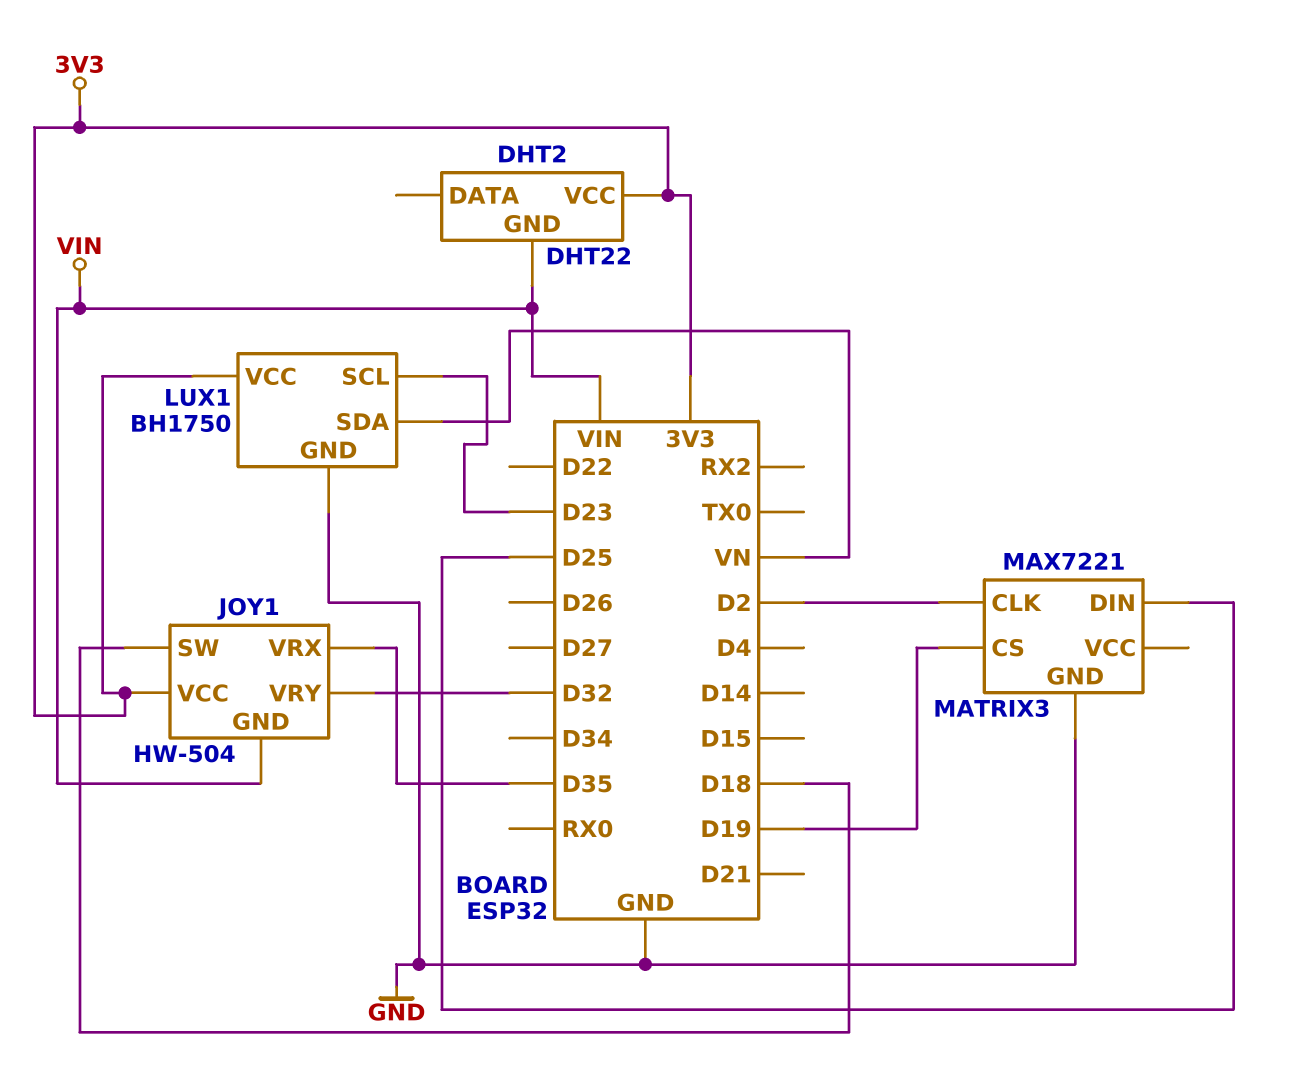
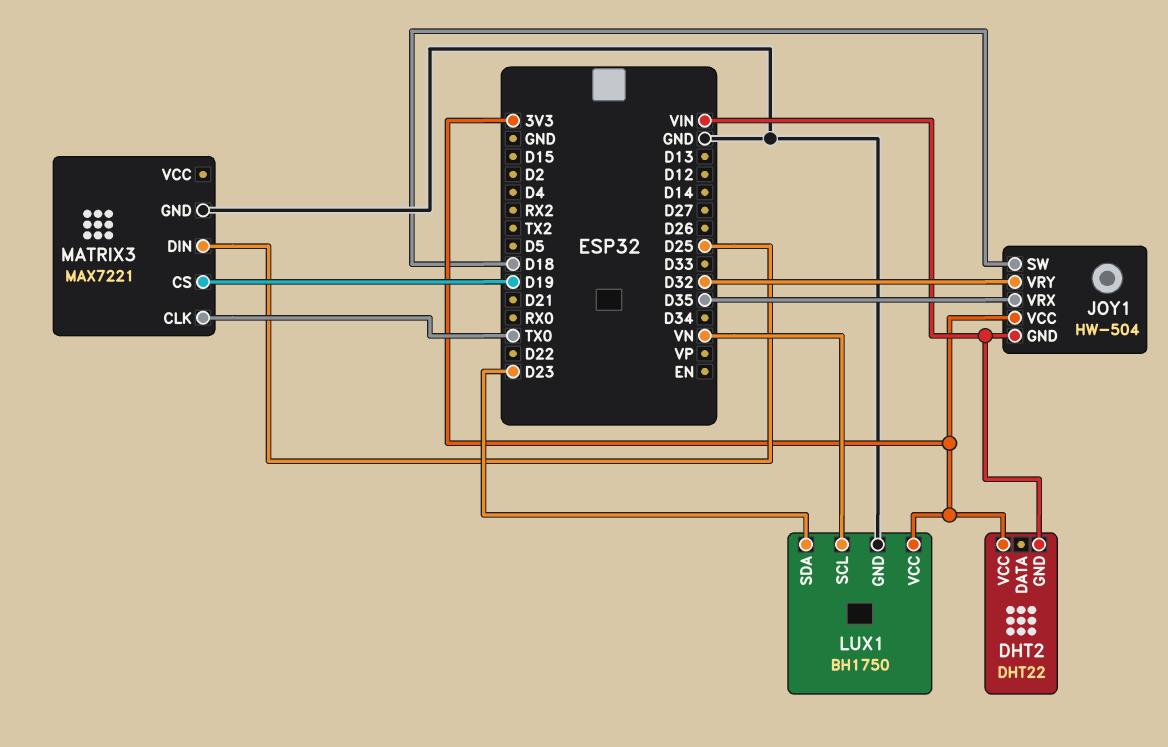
LUX1 pin SCL: D23 -> VN
LUX1 pin SDA: VN -> D23
MATRIX3 pin CLK: D2 -> TX0

